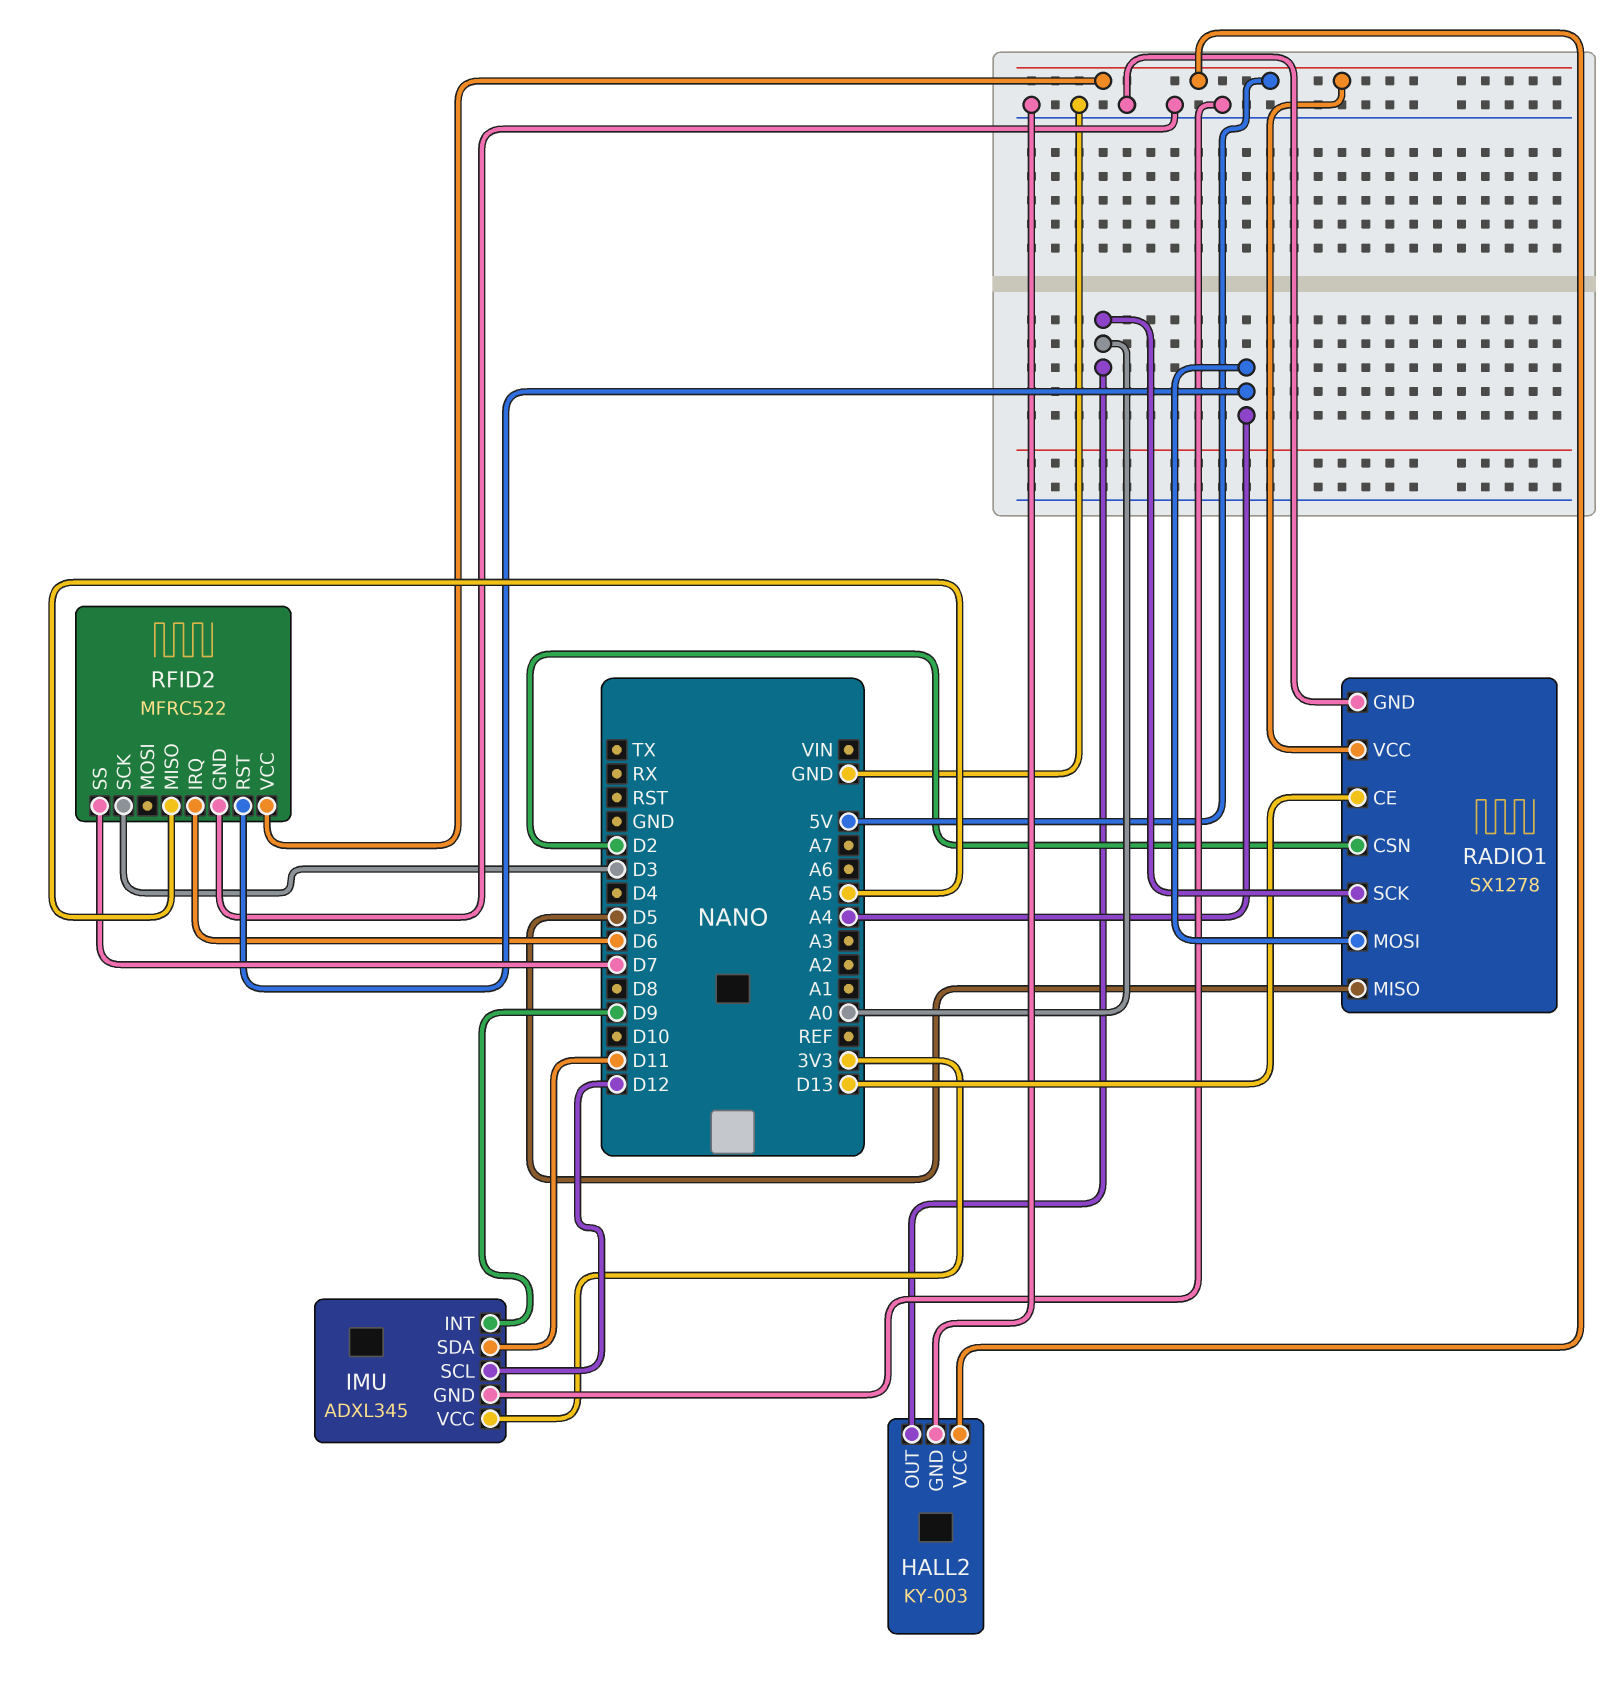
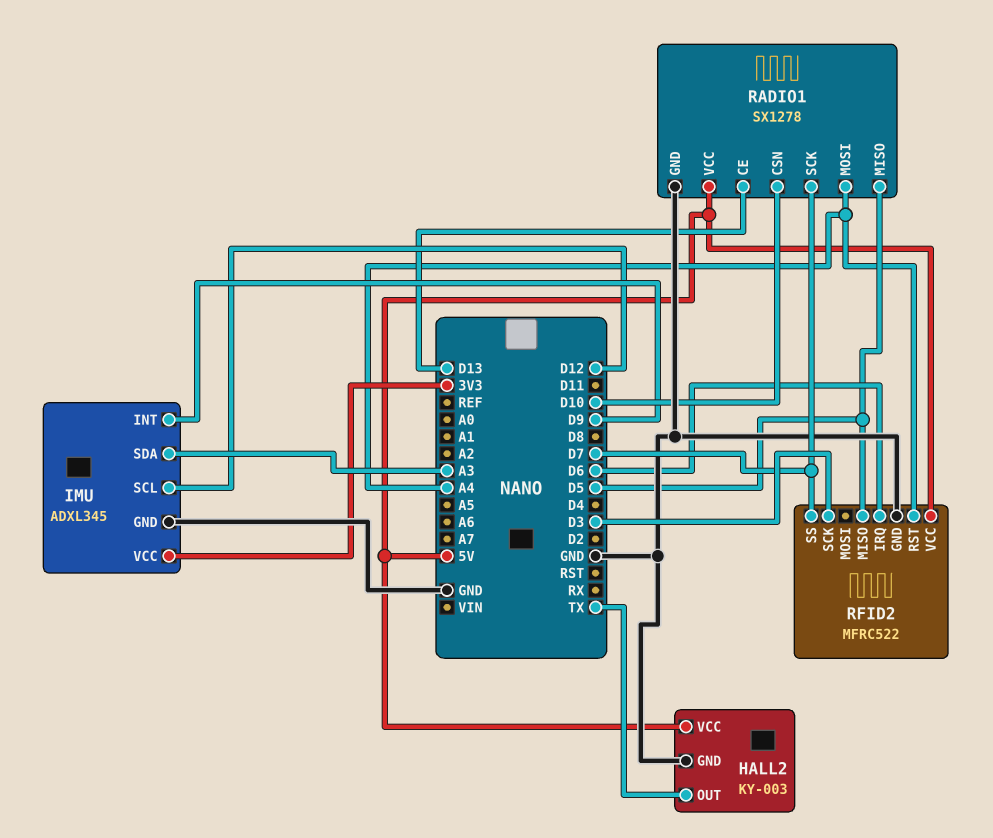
HALL2 pin OUT: A0 -> TX
IMU pin SDA: D11 -> A3
RADIO1 pin CSN: D2 -> D10
RADIO1 pin SCK: A0 -> D7
RFID2 pin MISO: A5 -> D5

